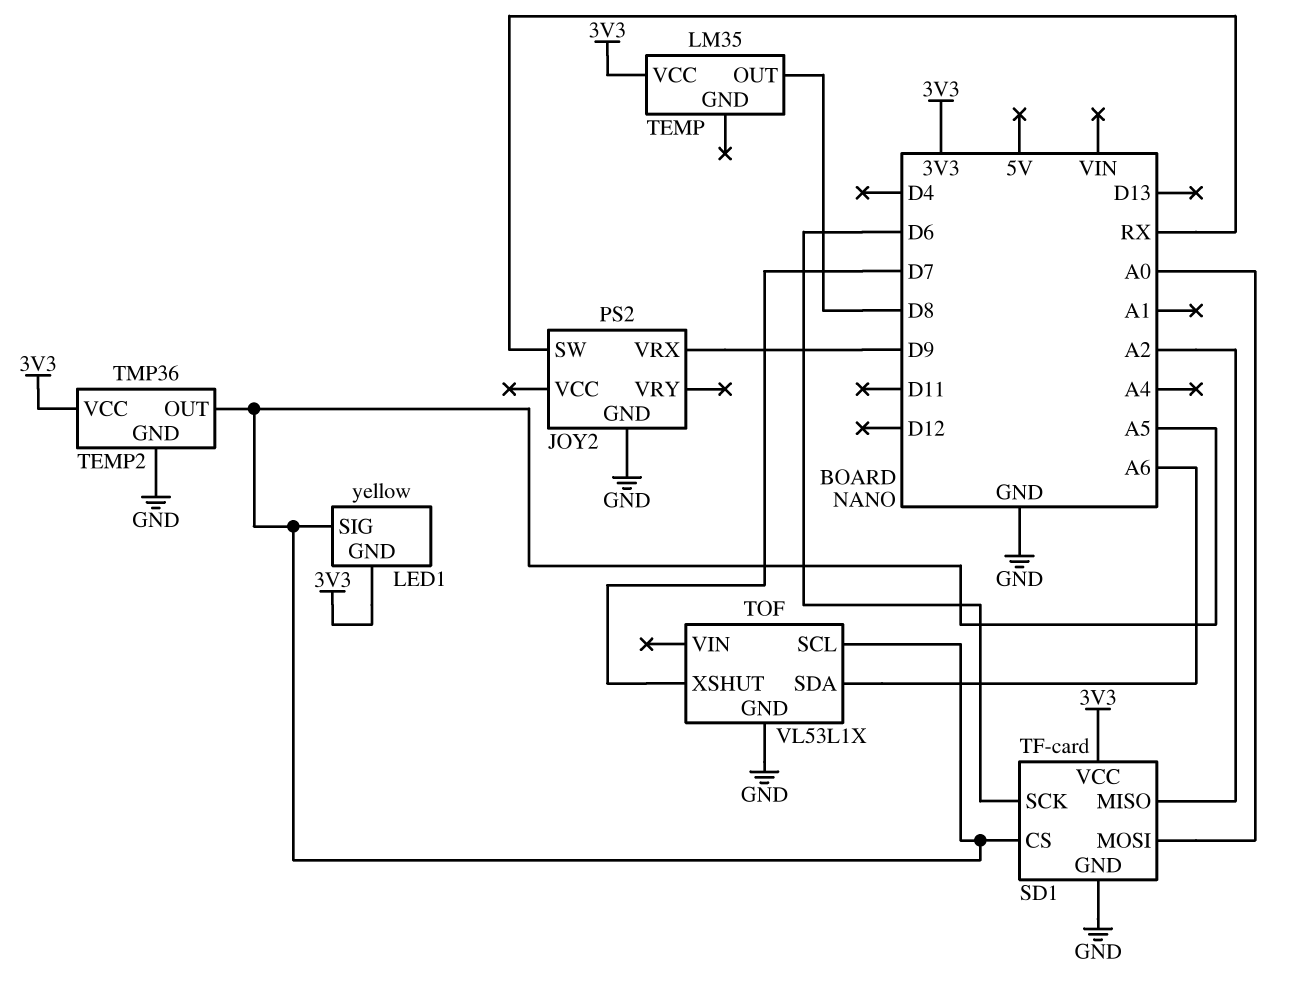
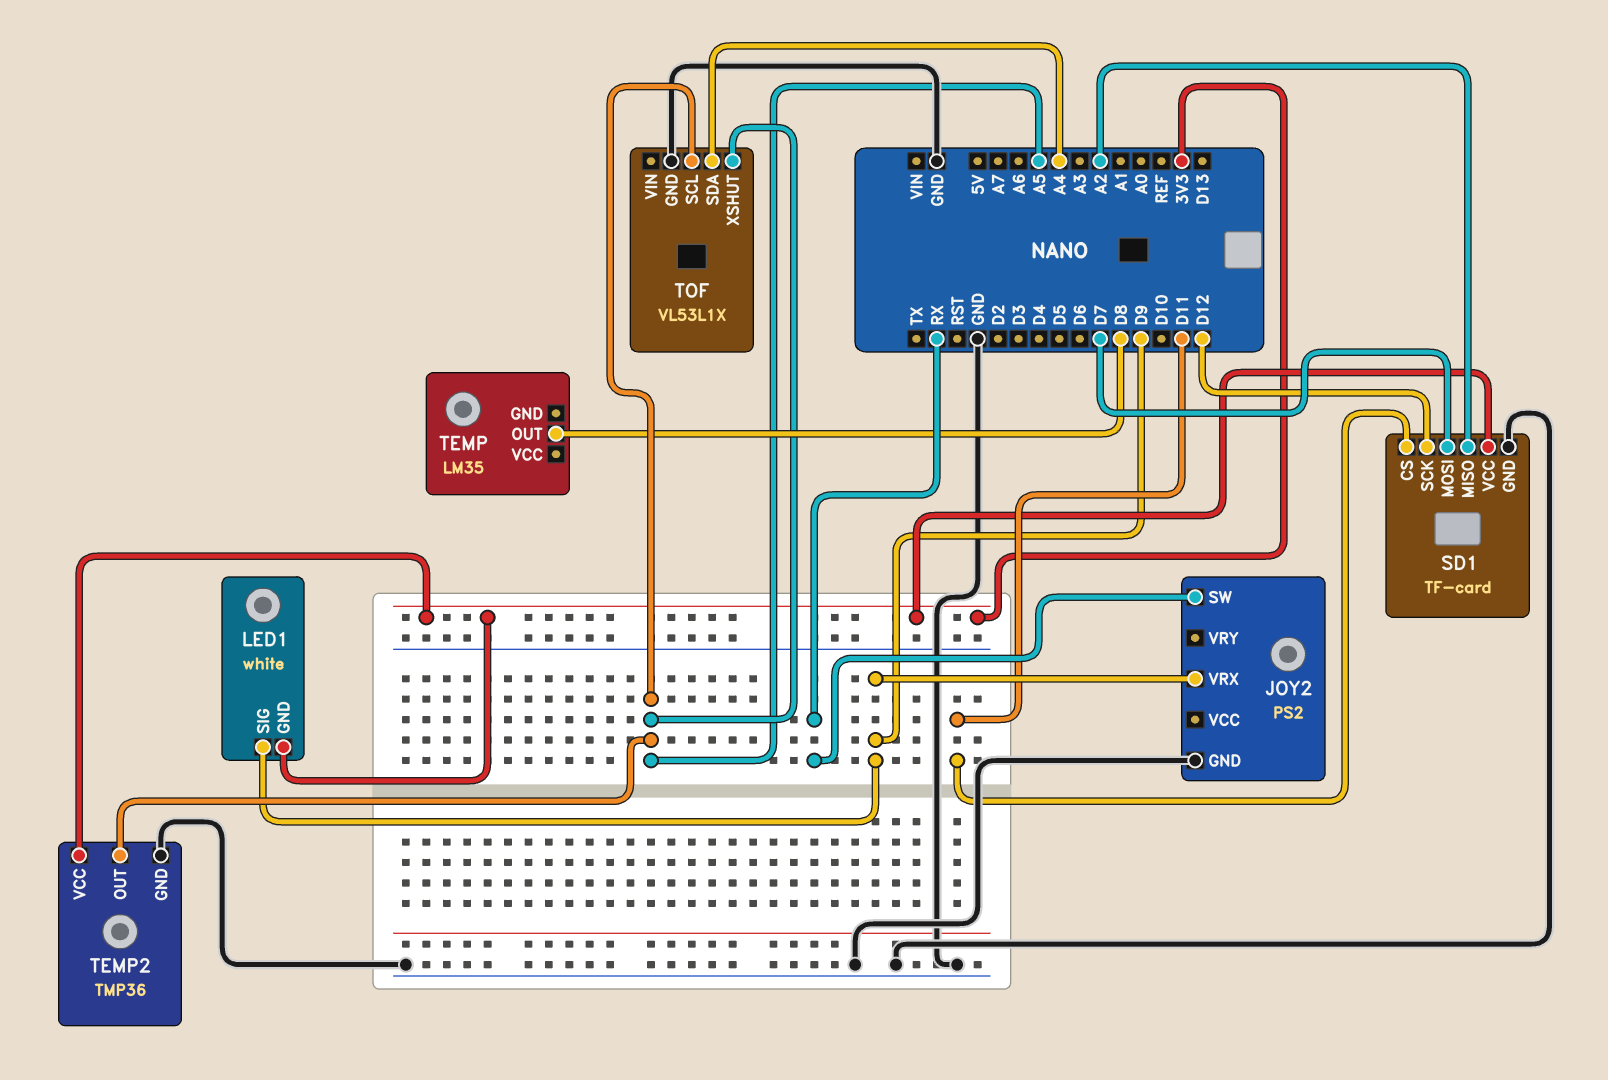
LED1: yellow -> white
LED1 pin SIG: A5 -> D9
SD1 pin CS: A5 -> D11
SD1 pin MOSI: A0 -> D7
SD1 pin SCK: D6 -> D12
TEMP pin VCC: 3V3 -> none
TOF pin SDA: A6 -> A4
TOF pin XSHUT: D7 -> A5

